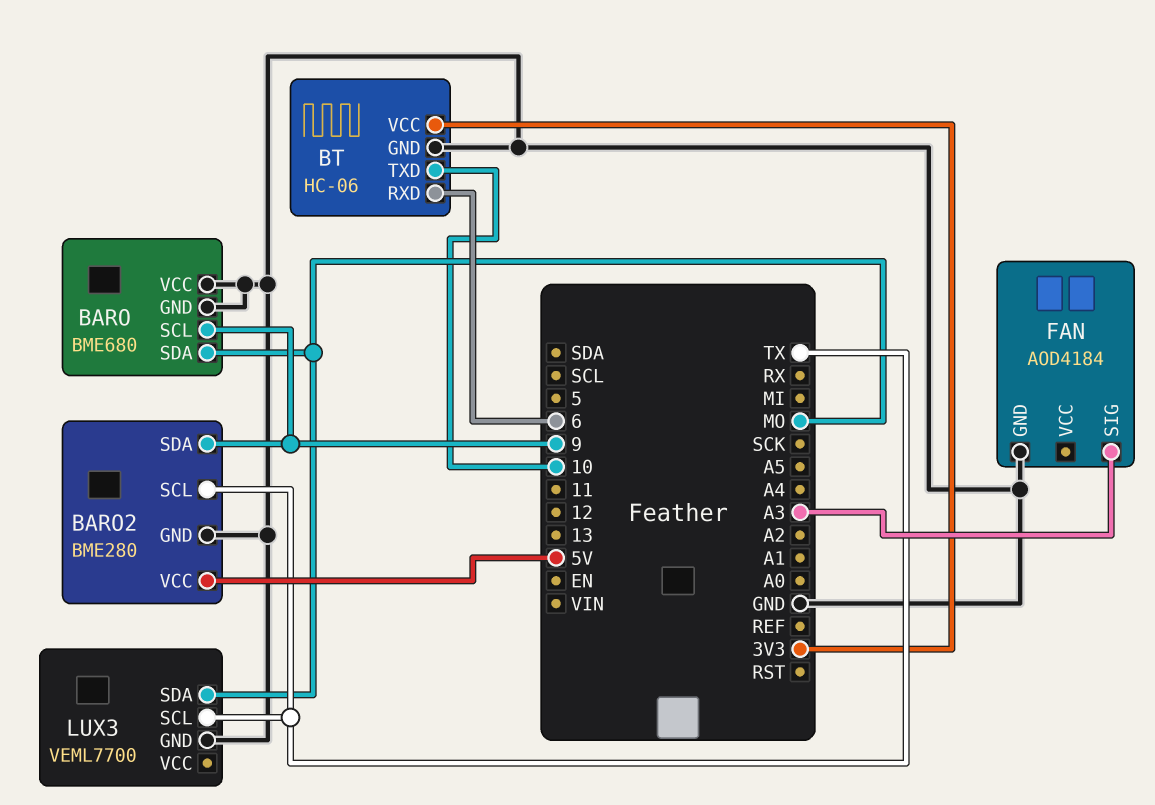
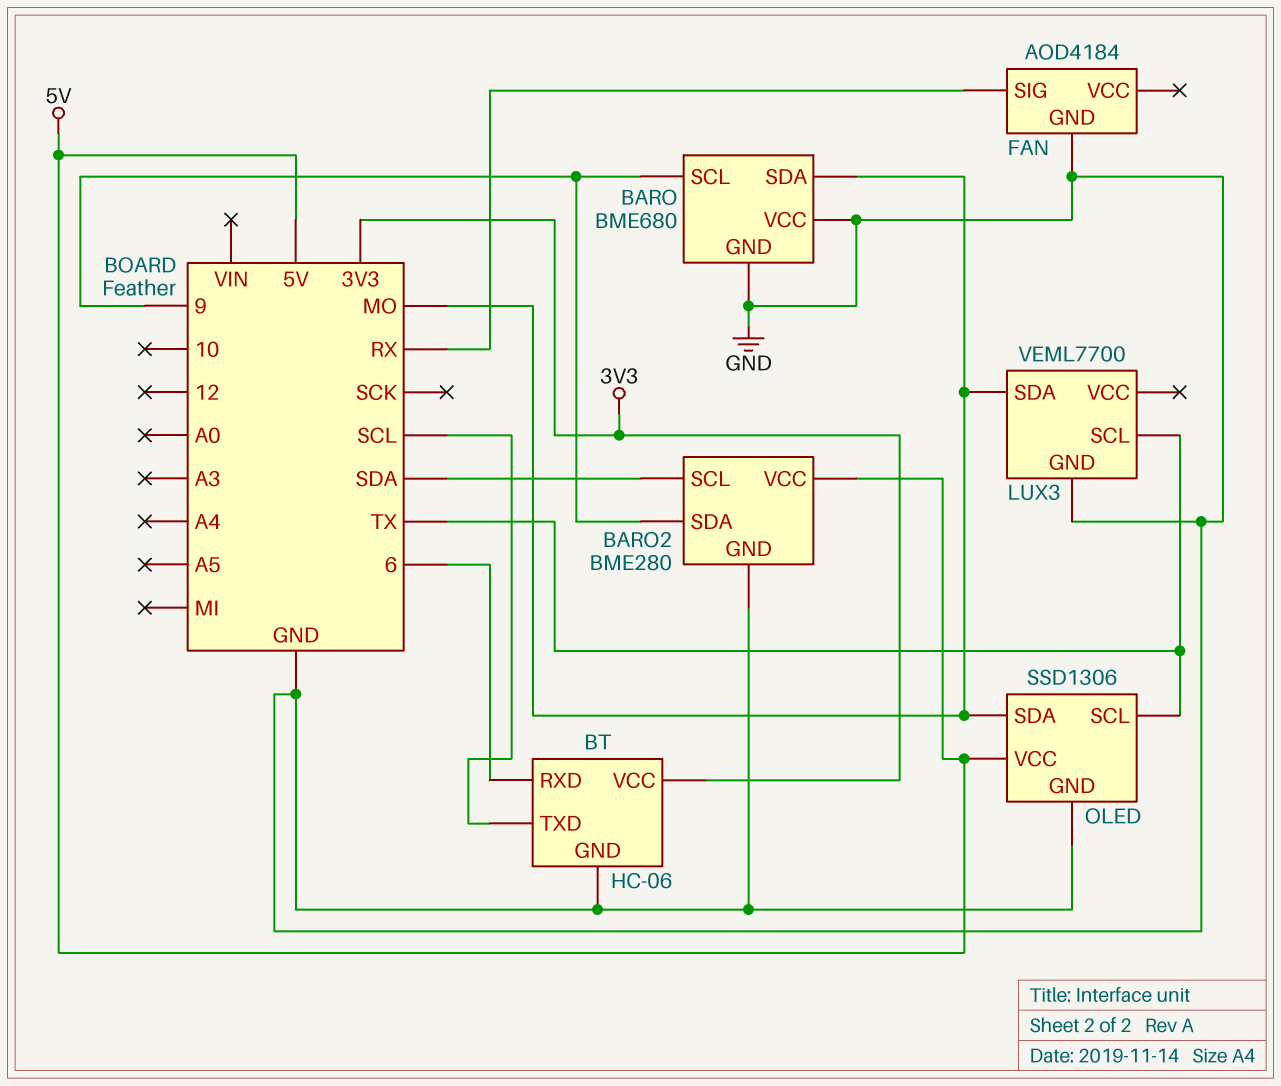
BARO2 pin SCL: TX -> SDA
BT pin TXD: 10 -> SCL
FAN pin SIG: A3 -> RX
OLED: none -> SSD1306
OLED pin GND: none -> GND
OLED pin SCL: none -> TX
OLED pin SDA: none -> MO
OLED pin VCC: none -> 5V

